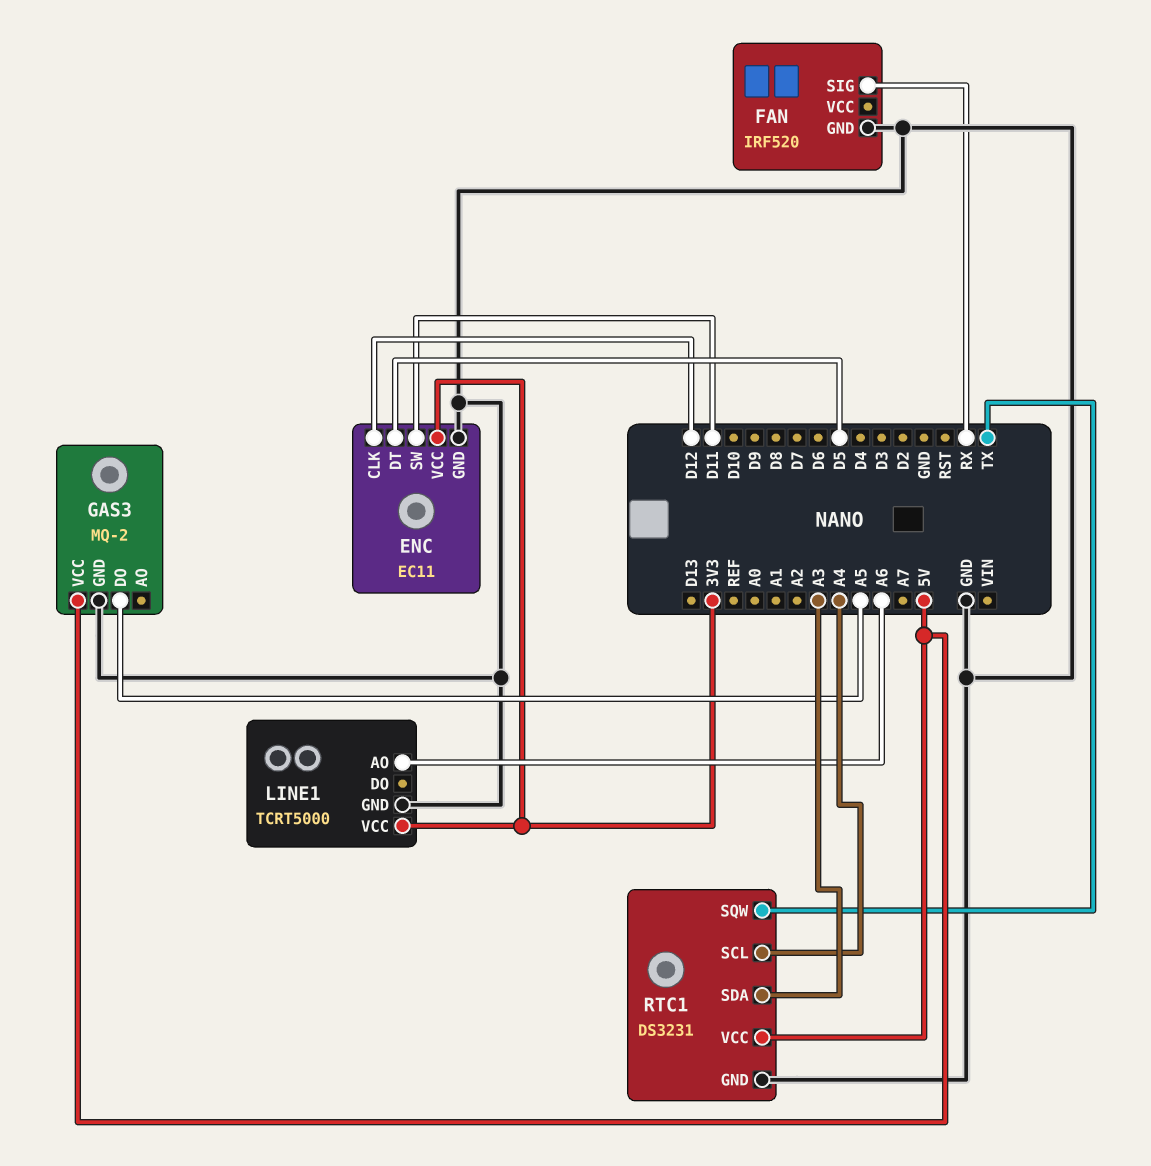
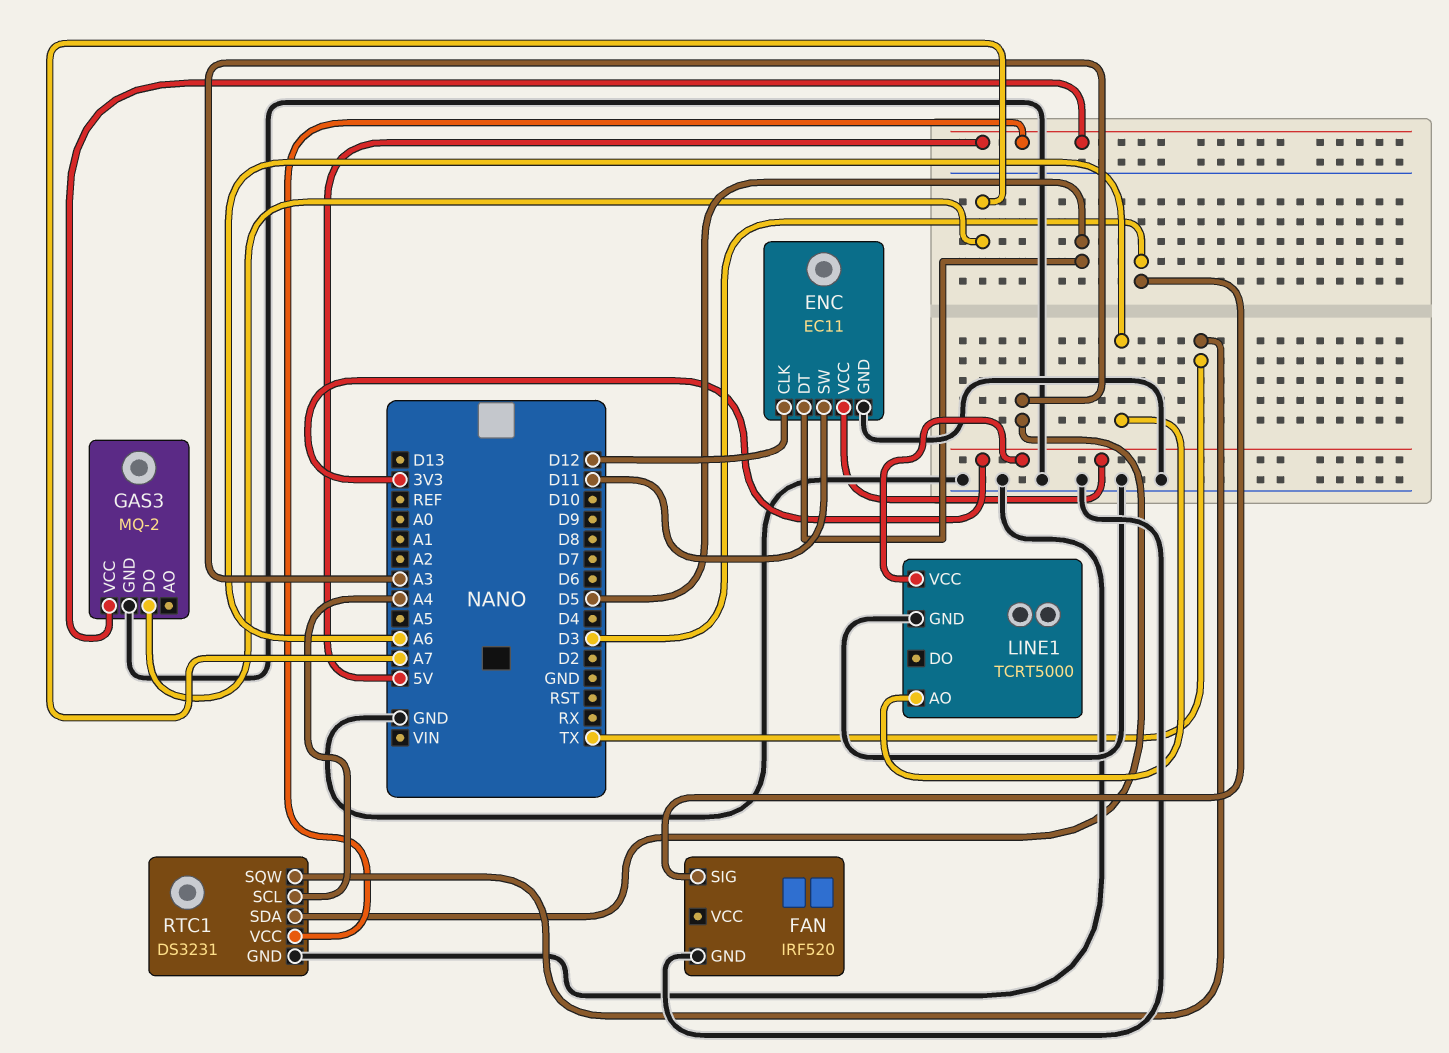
FAN pin SIG: RX -> D3
GAS3 pin DO: A5 -> A7

